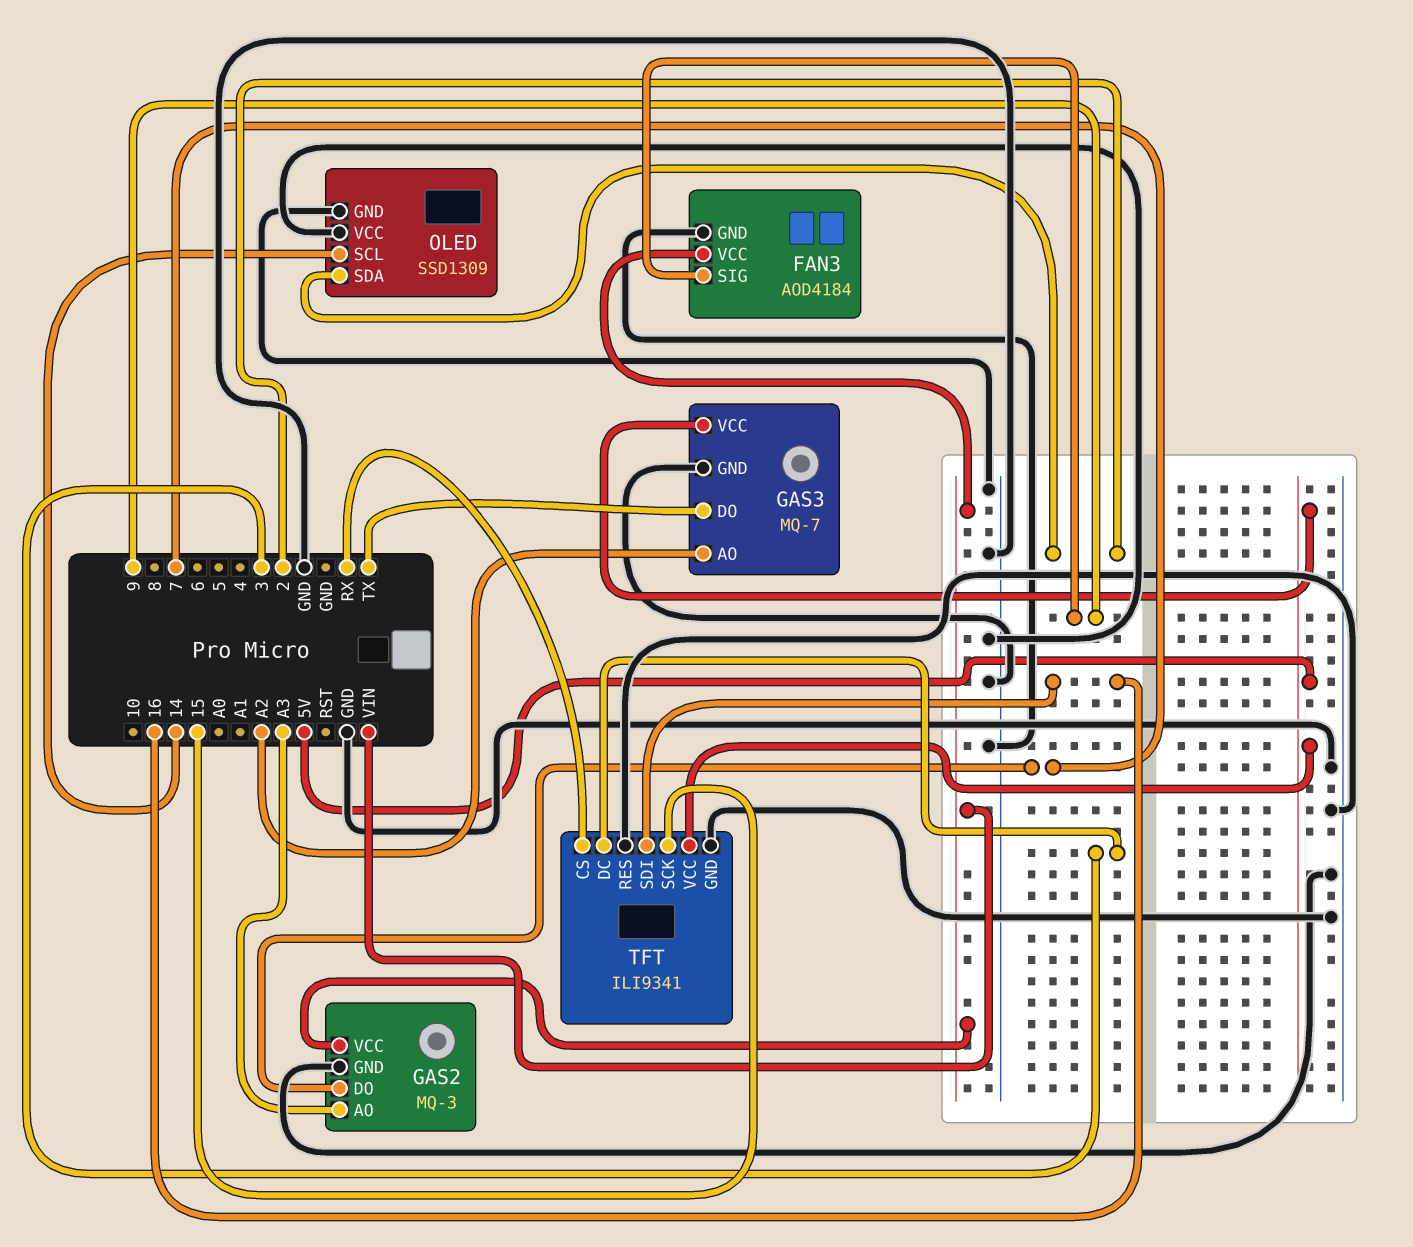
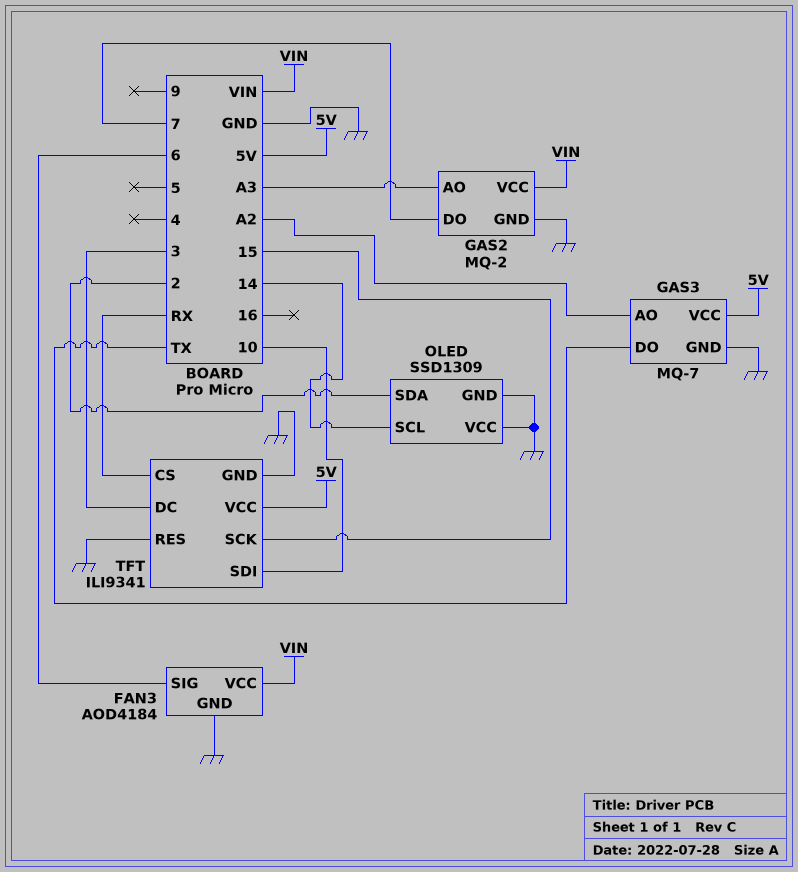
FAN3 pin SIG: 9 -> 6
GAS2: MQ-3 -> MQ-2
TFT pin SDI: 16 -> 10

